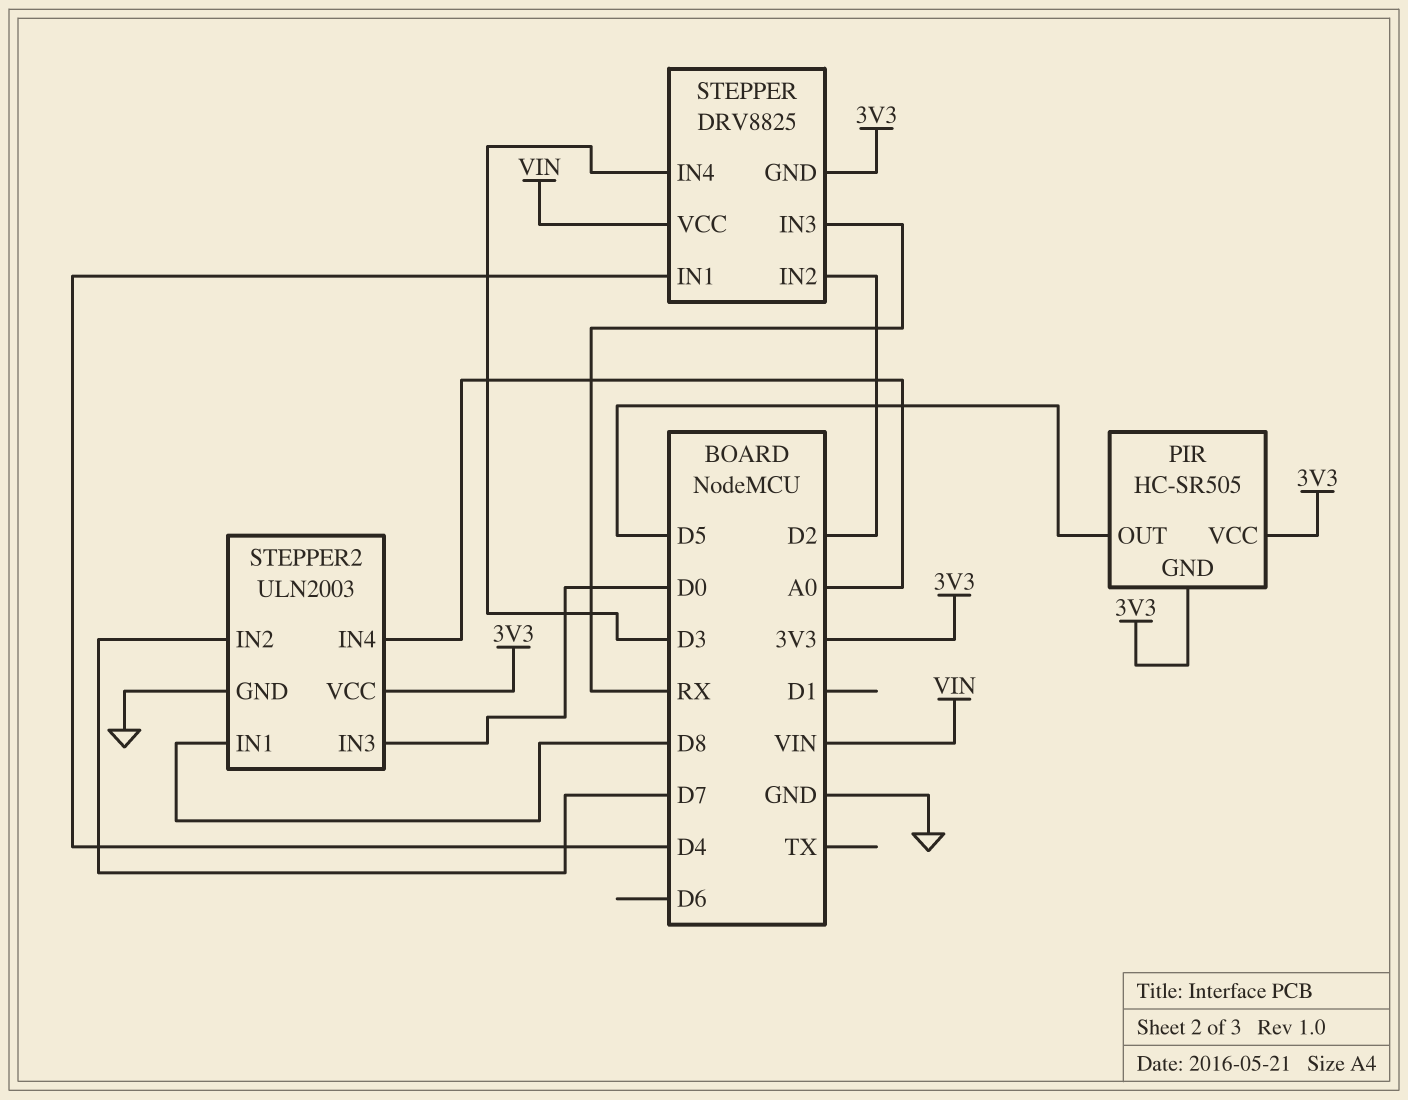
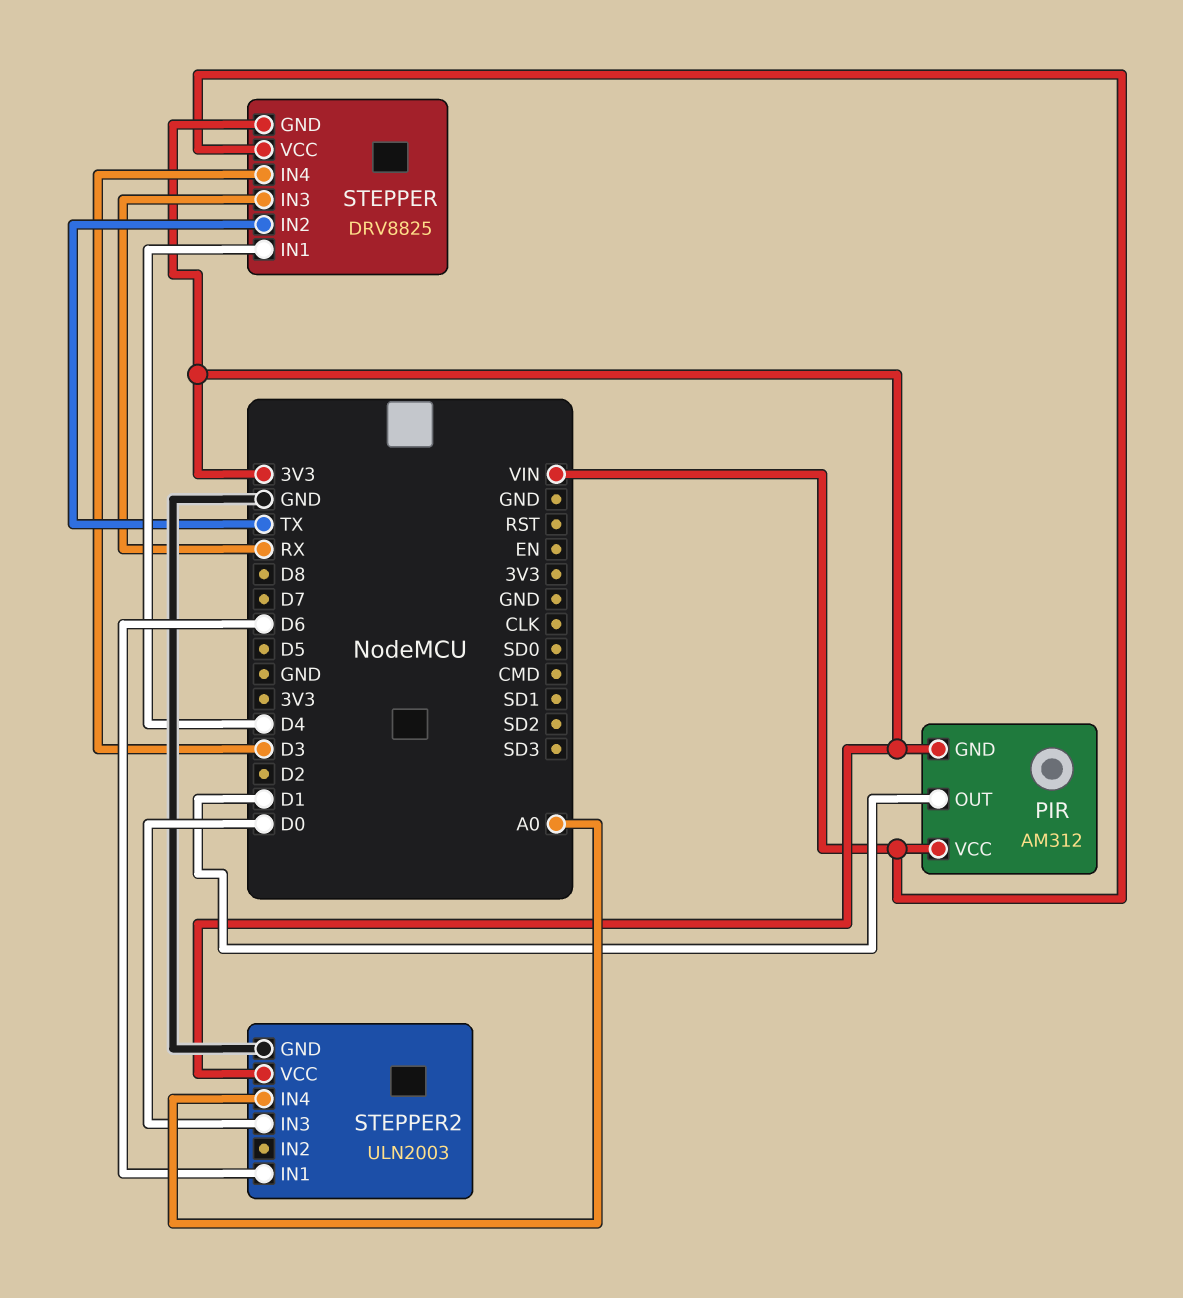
PIR: HC-SR505 -> AM312
PIR pin OUT: D5 -> D1
PIR pin VCC: 3V3 -> VIN
STEPPER pin IN2: D2 -> TX
STEPPER2 pin IN1: D8 -> D6
STEPPER2 pin IN2: D7 -> none

